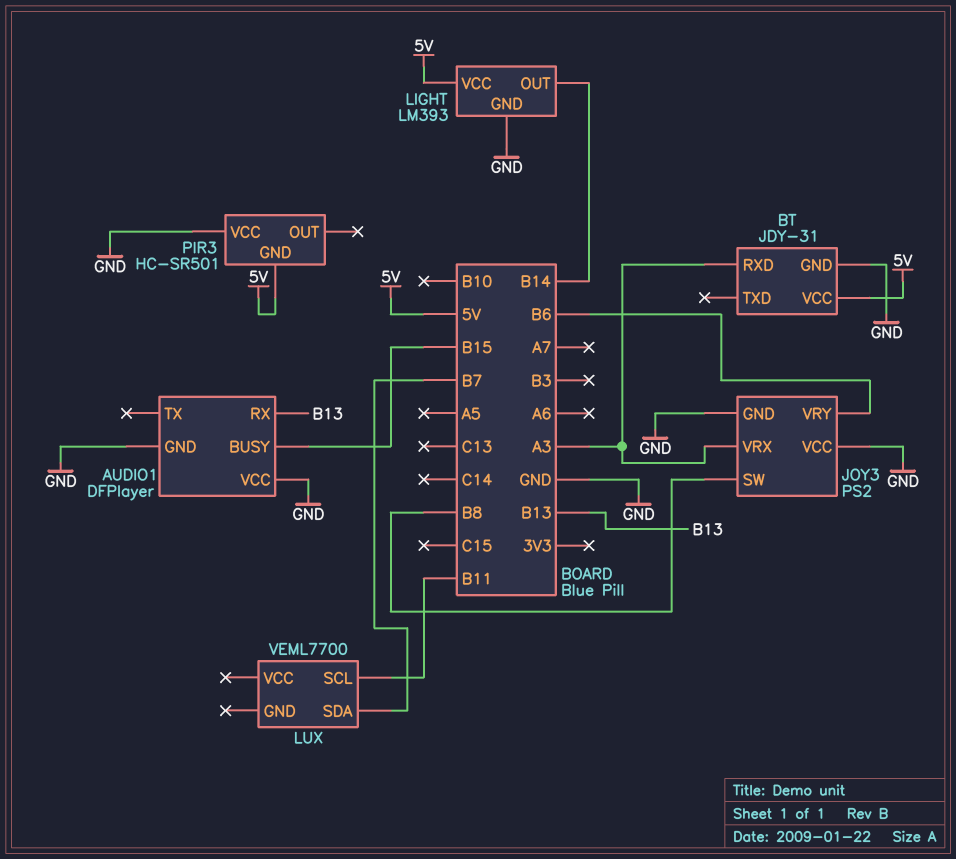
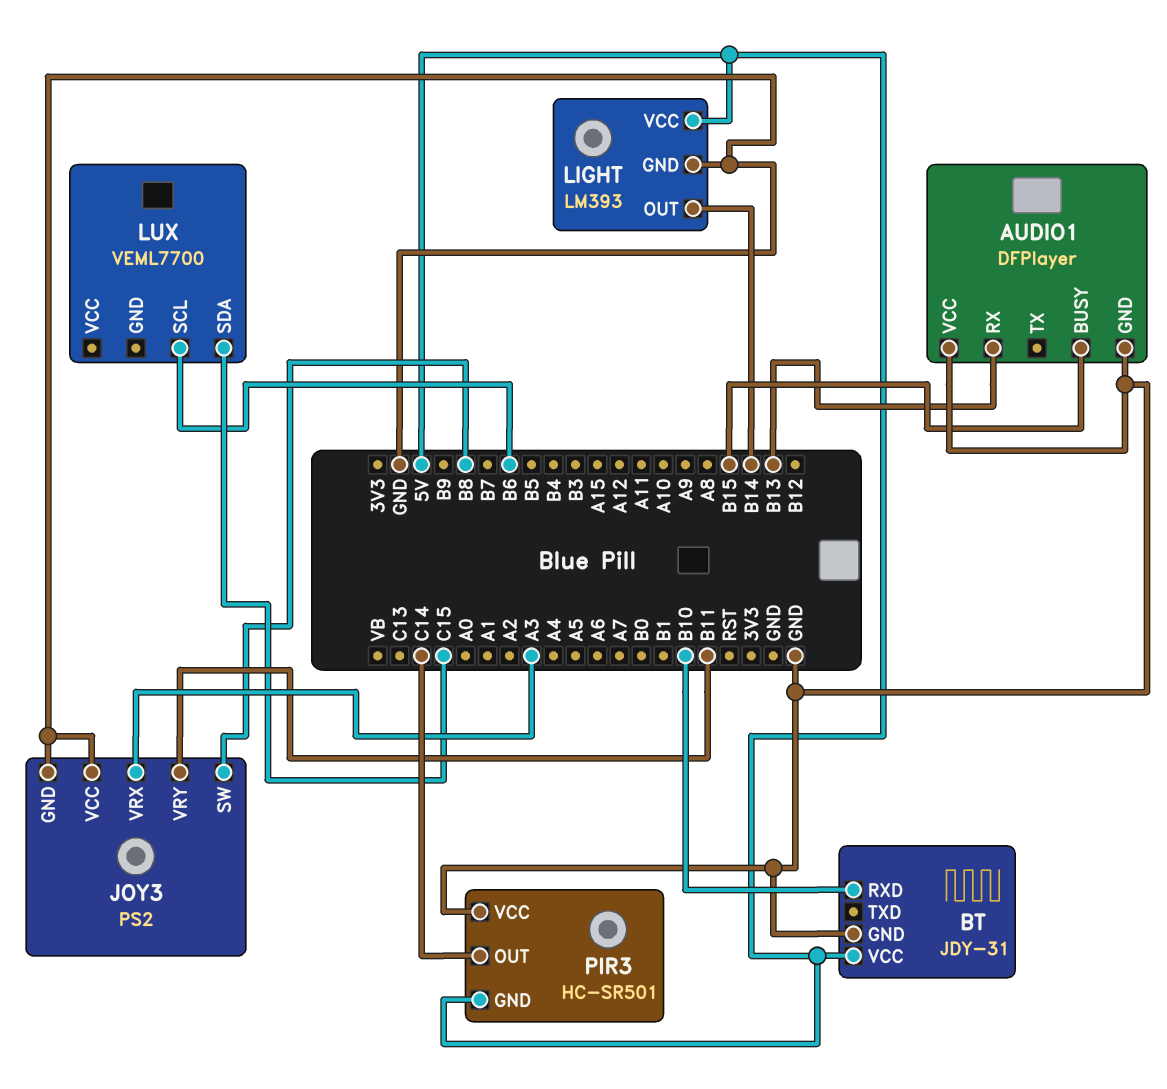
BT pin RXD: A3 -> B10
JOY3 pin VRY: B6 -> B11
LUX pin SCL: B11 -> B6
LUX pin SDA: B7 -> C15
PIR3 pin OUT: none -> C14

